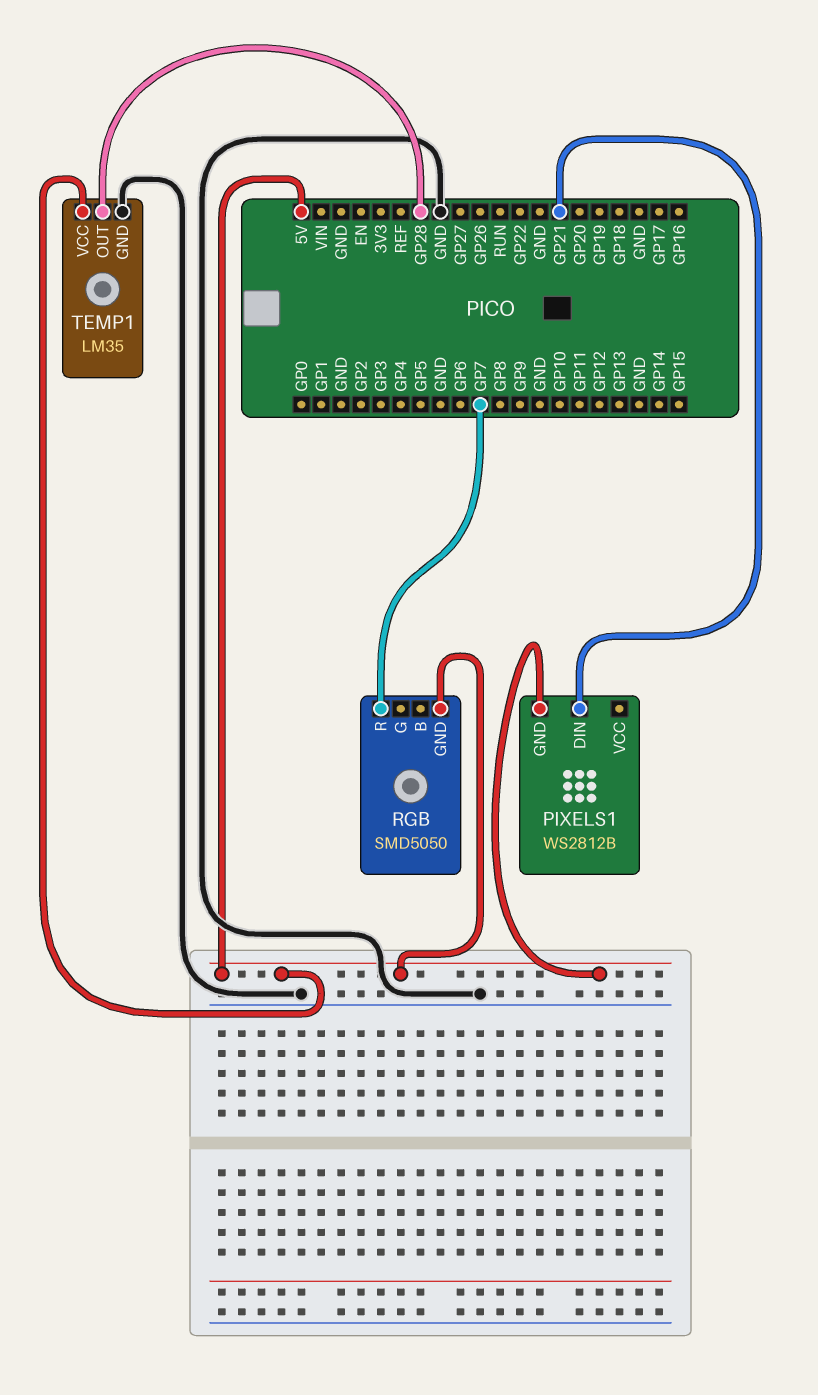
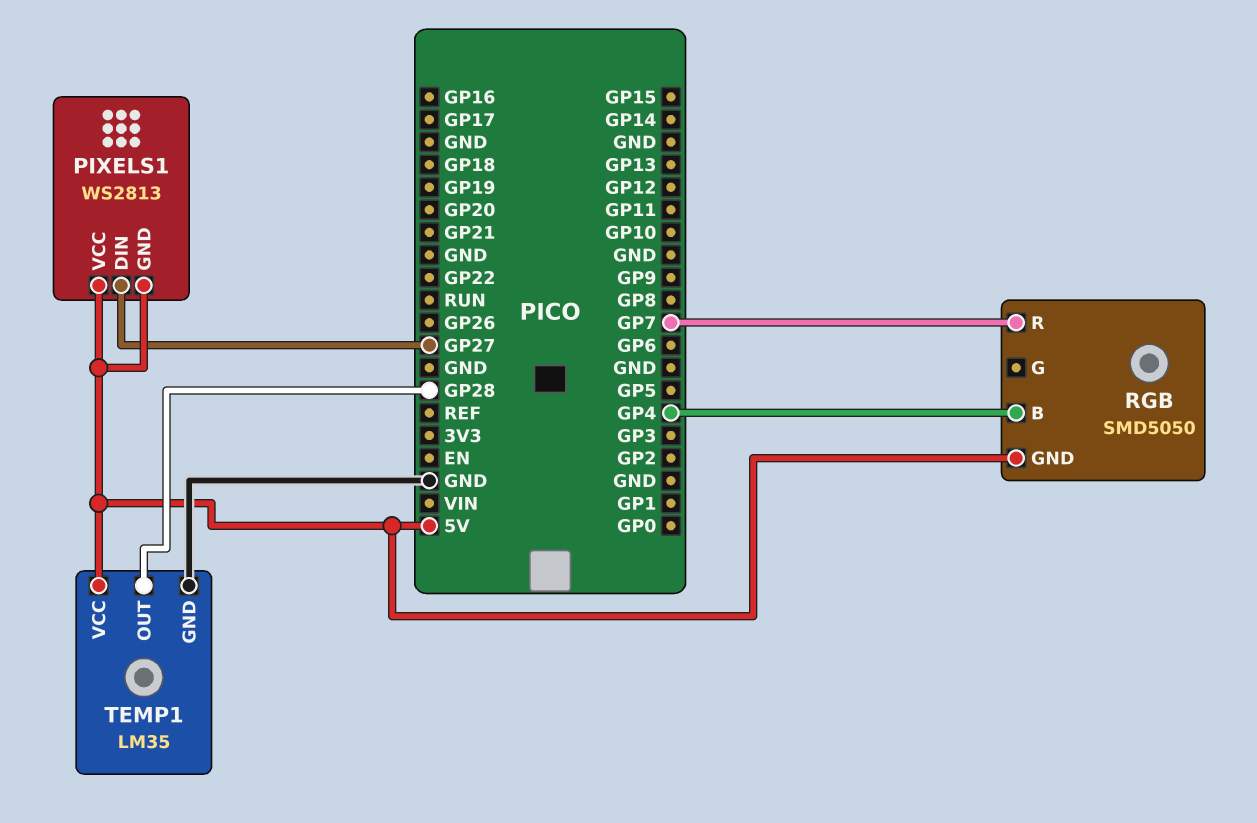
PIXELS1: WS2812B -> WS2813
PIXELS1 pin DIN: GP21 -> GP27
PIXELS1 pin VCC: none -> 5V
RGB pin B: none -> GP4

